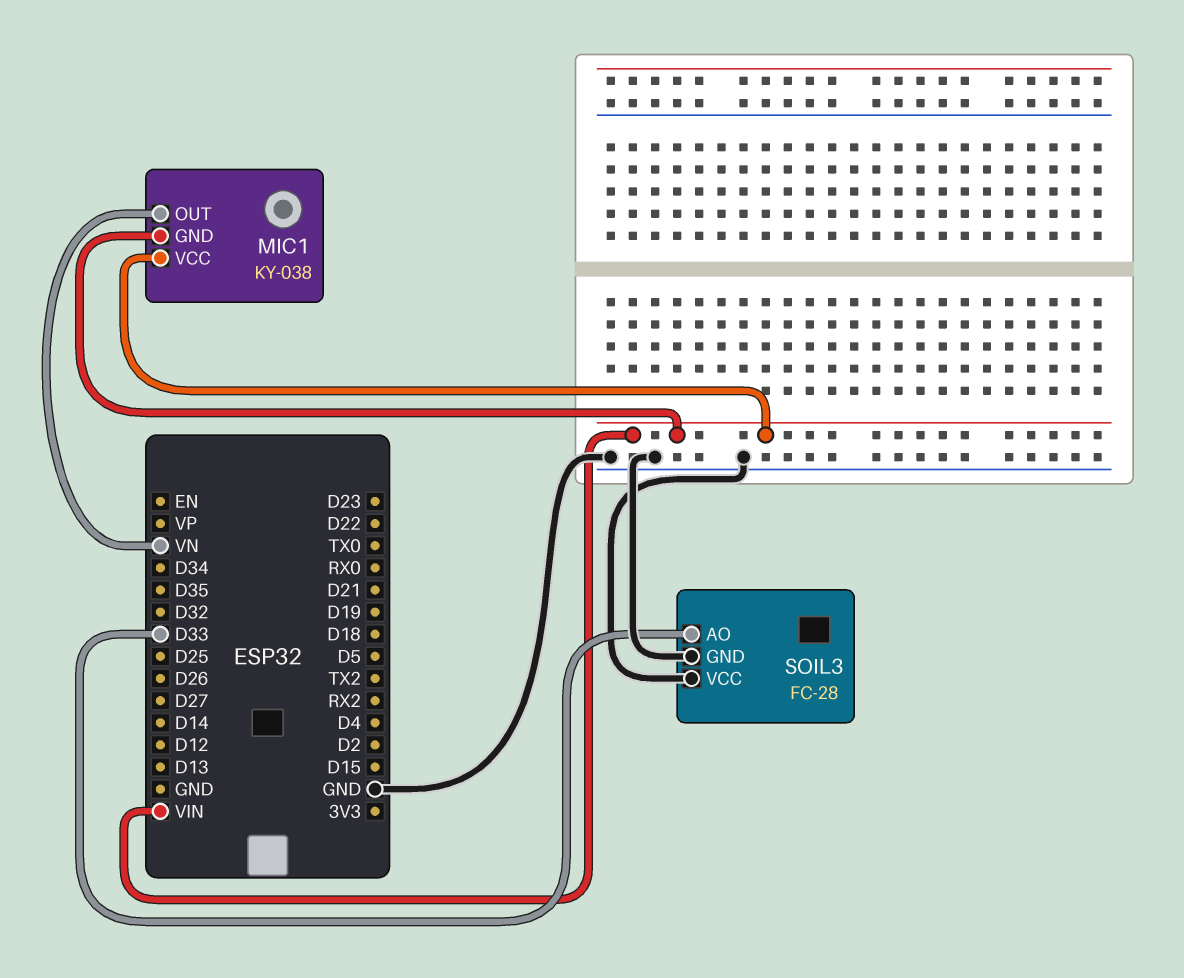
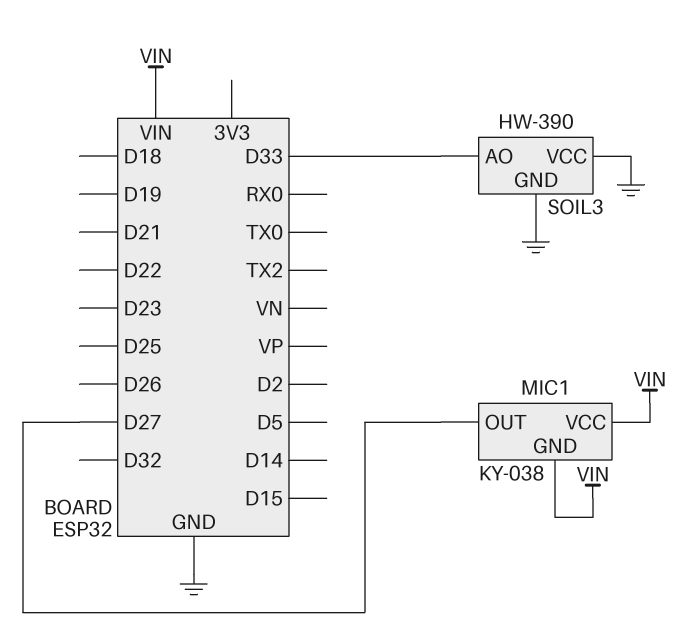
MIC1 pin OUT: VN -> D27
SOIL3: FC-28 -> HW-390

